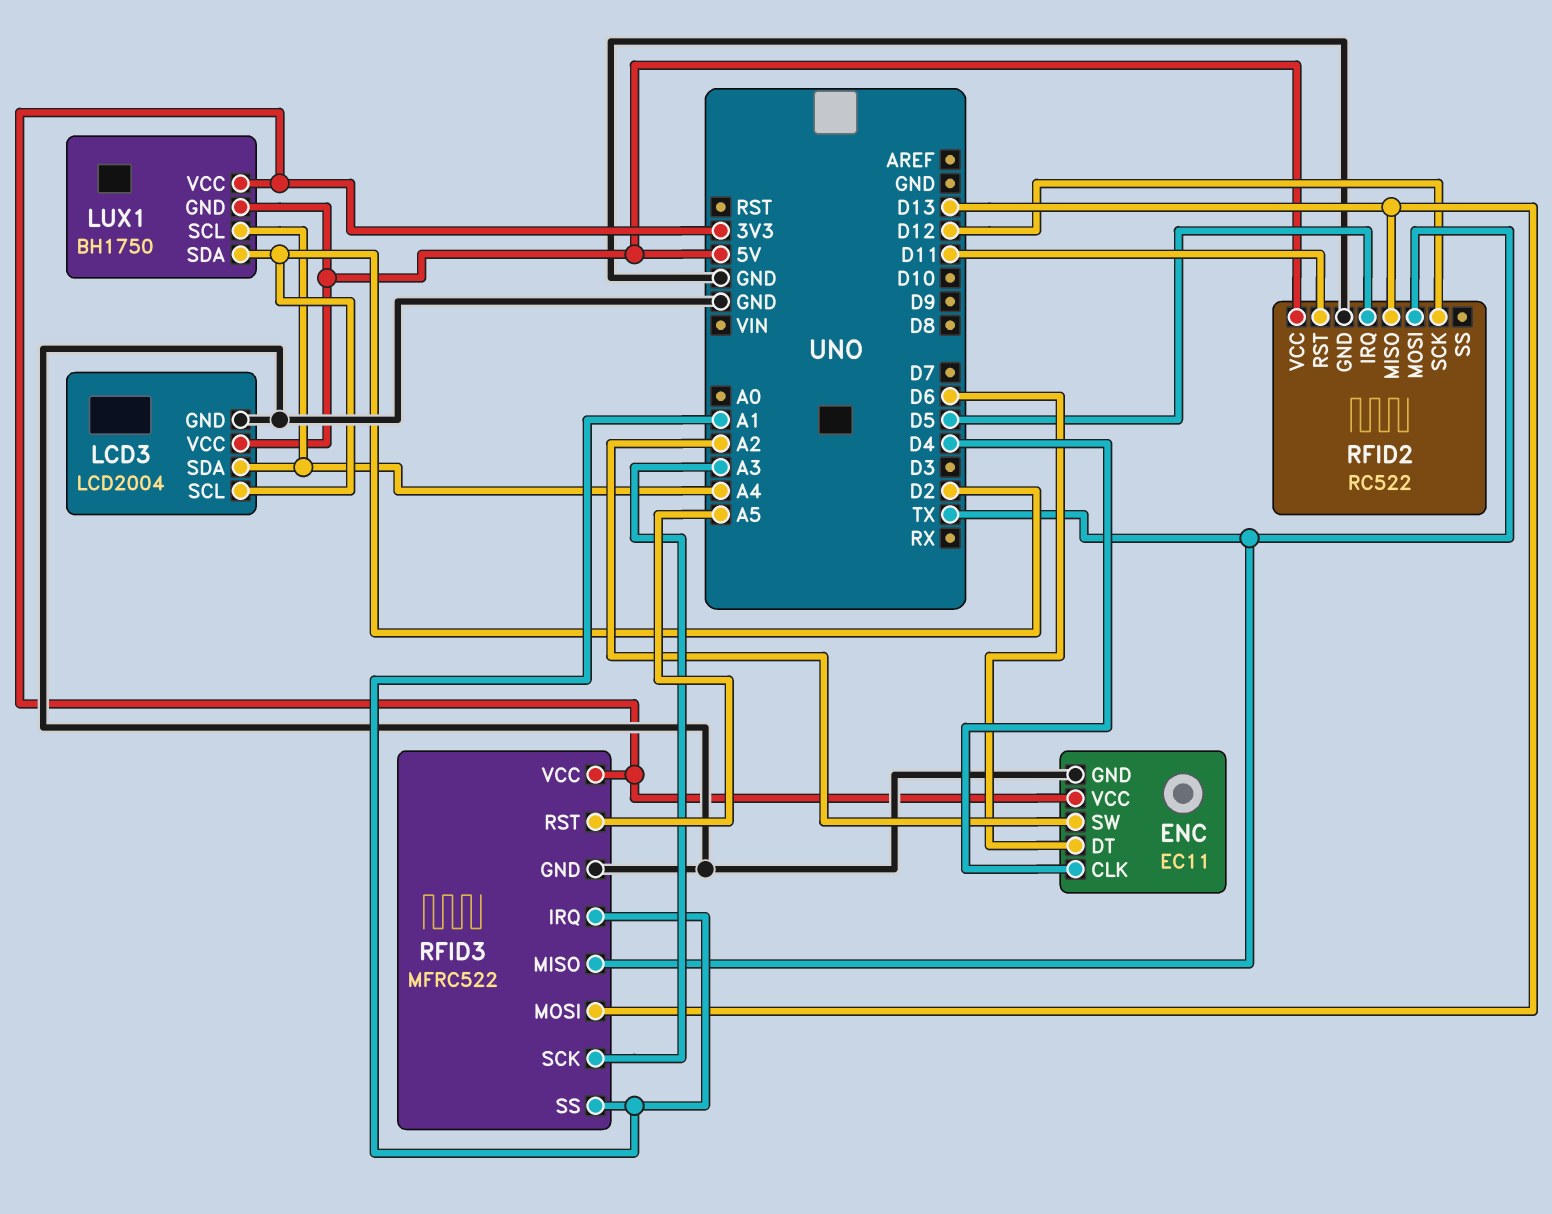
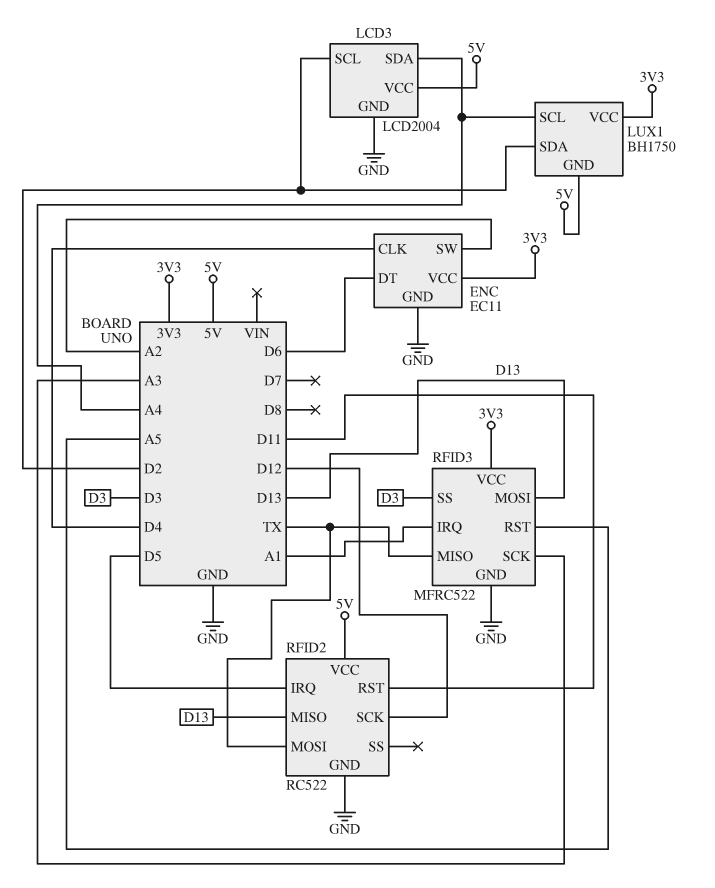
RFID3 pin SS: A1 -> D3

